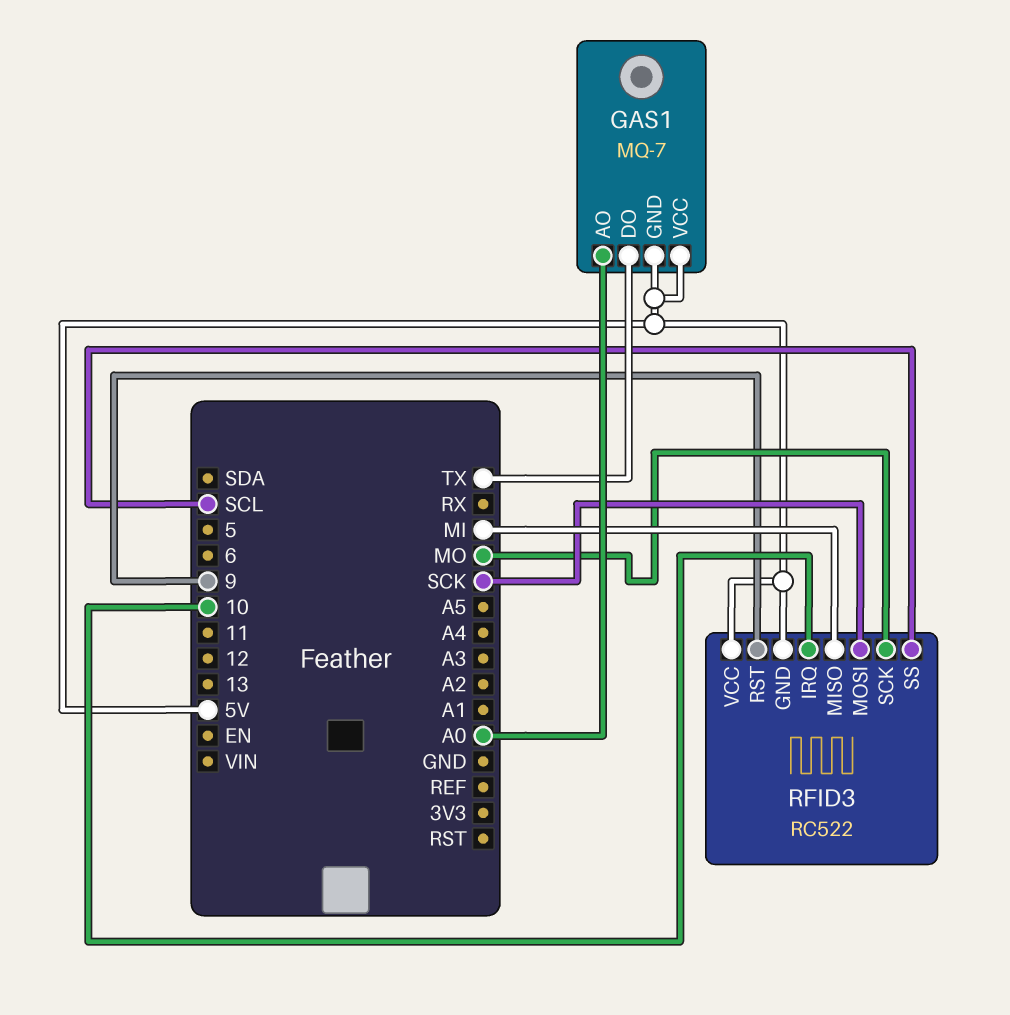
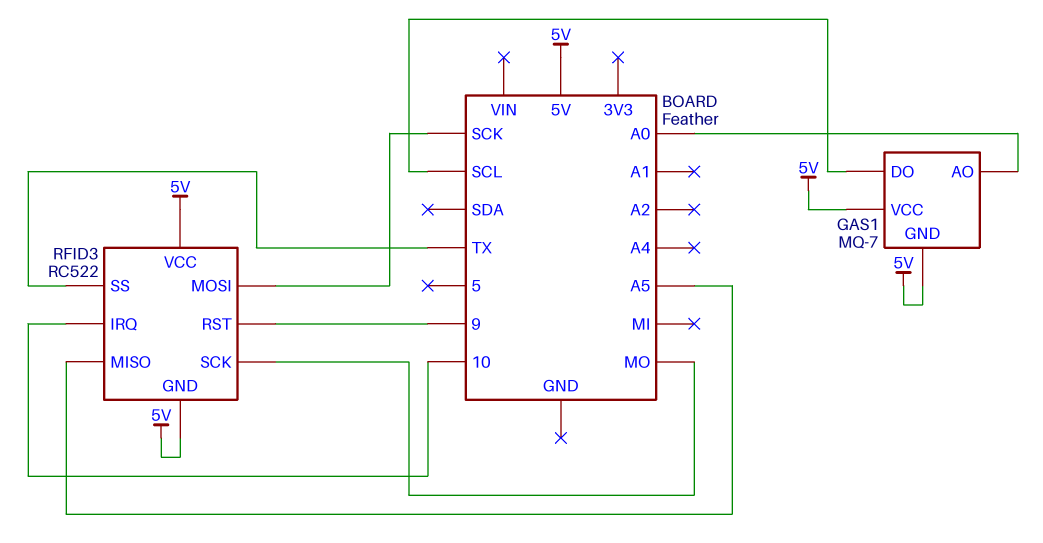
GAS1 pin DO: TX -> SCL
RFID3 pin MISO: MI -> A5
RFID3 pin SS: SCL -> TX

